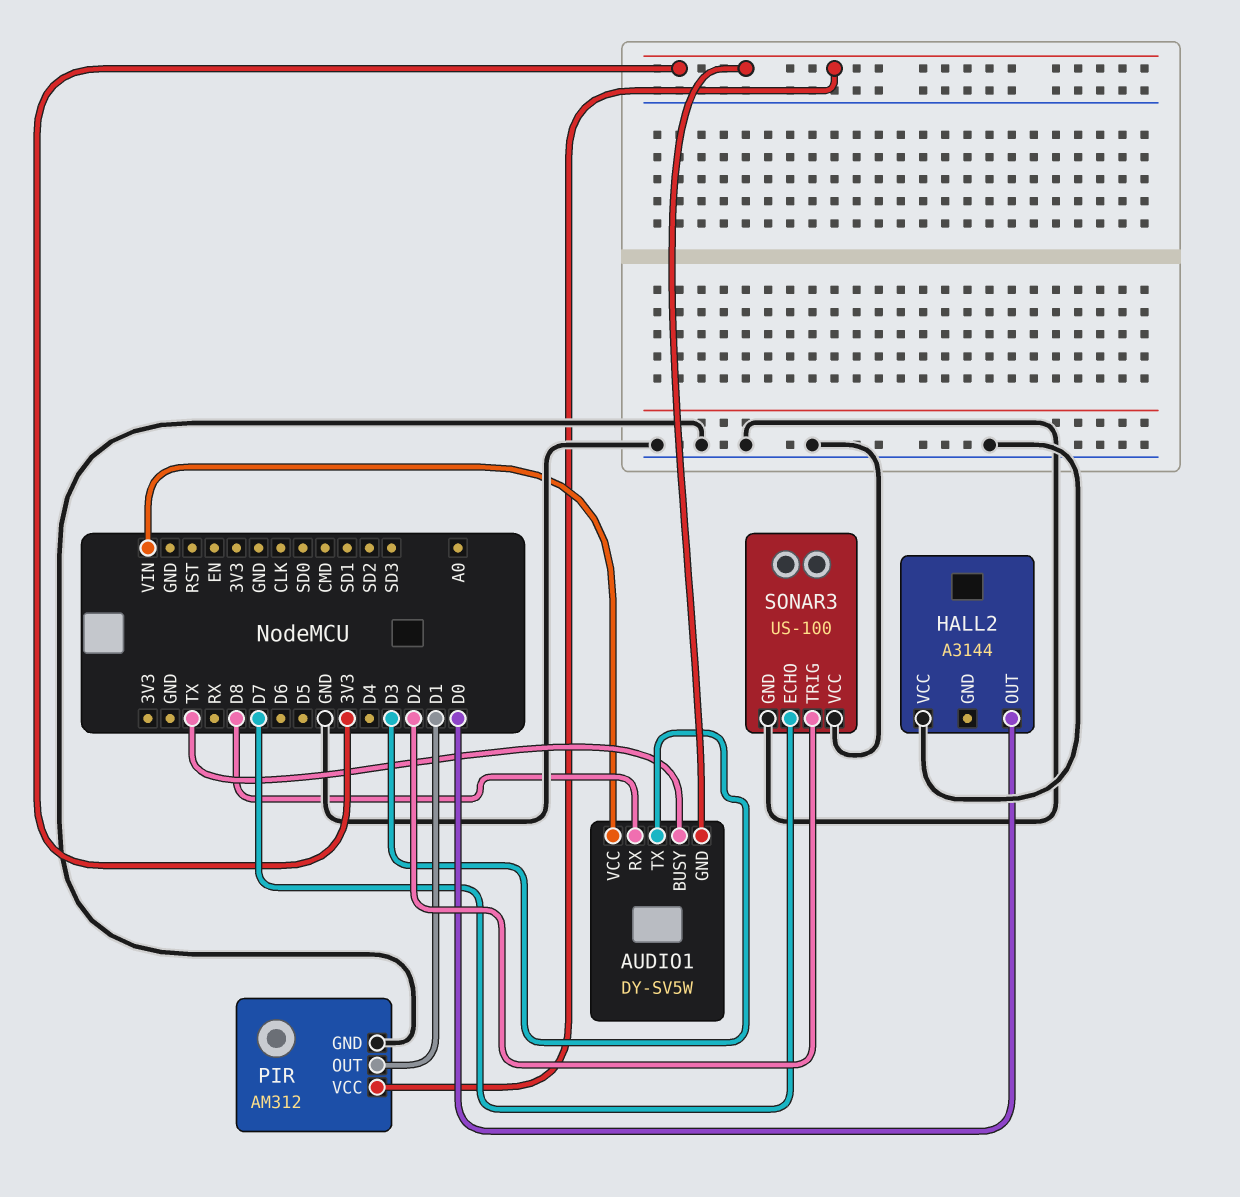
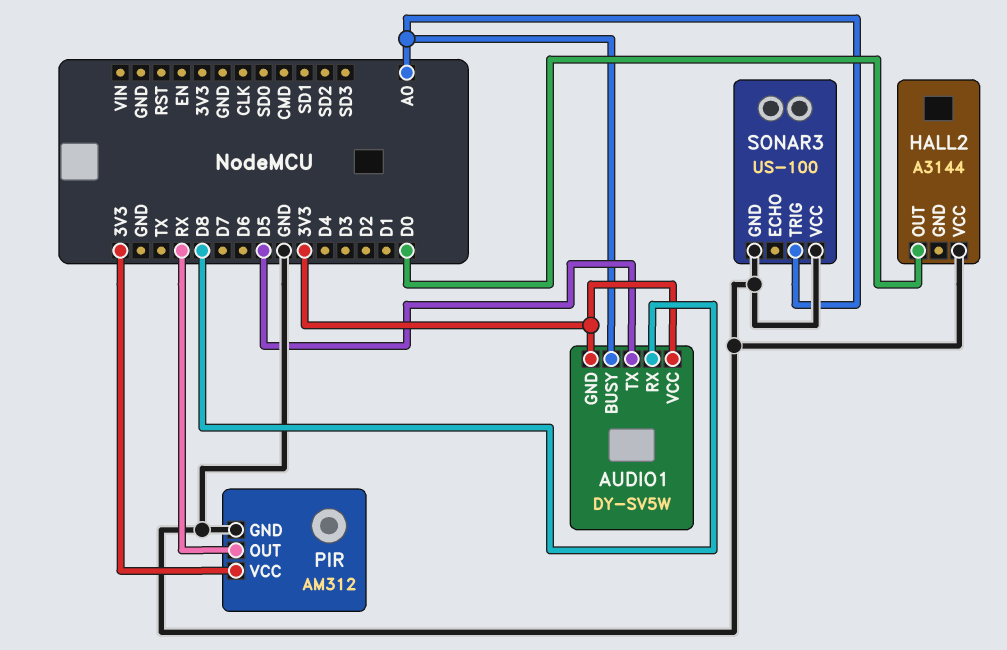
AUDIO1 pin BUSY: TX -> A0
AUDIO1 pin TX: D3 -> D5
AUDIO1 pin VCC: VIN -> 3V3
PIR pin OUT: D1 -> RX
SONAR3 pin ECHO: D7 -> none
SONAR3 pin TRIG: D2 -> A0

